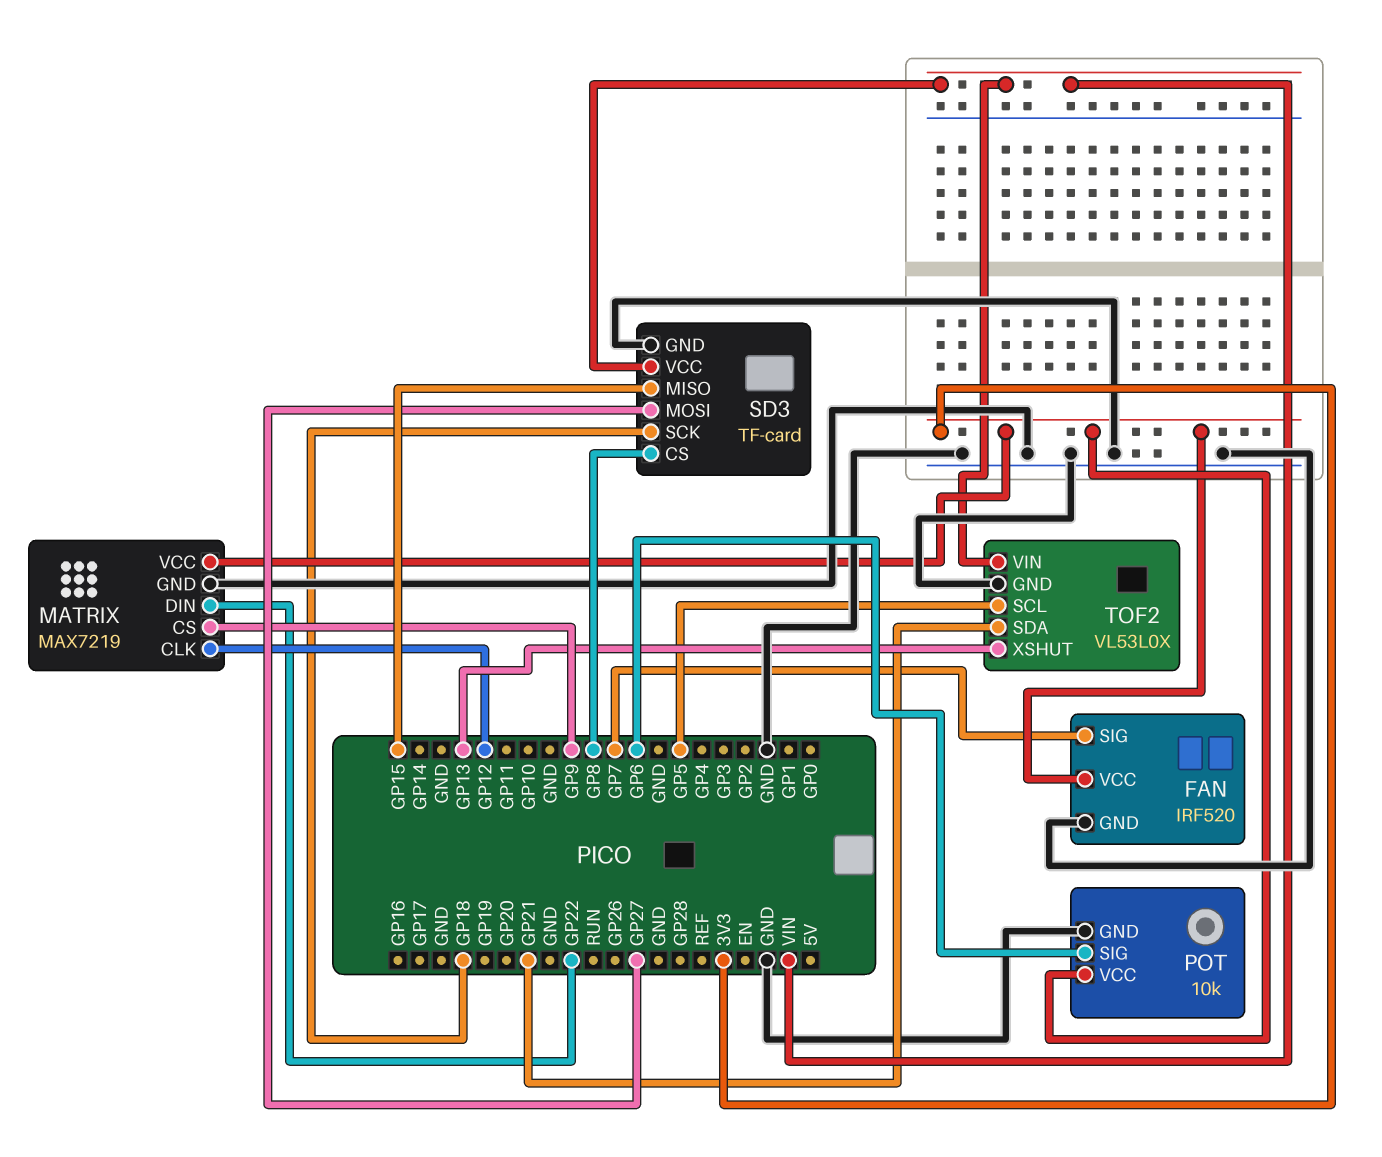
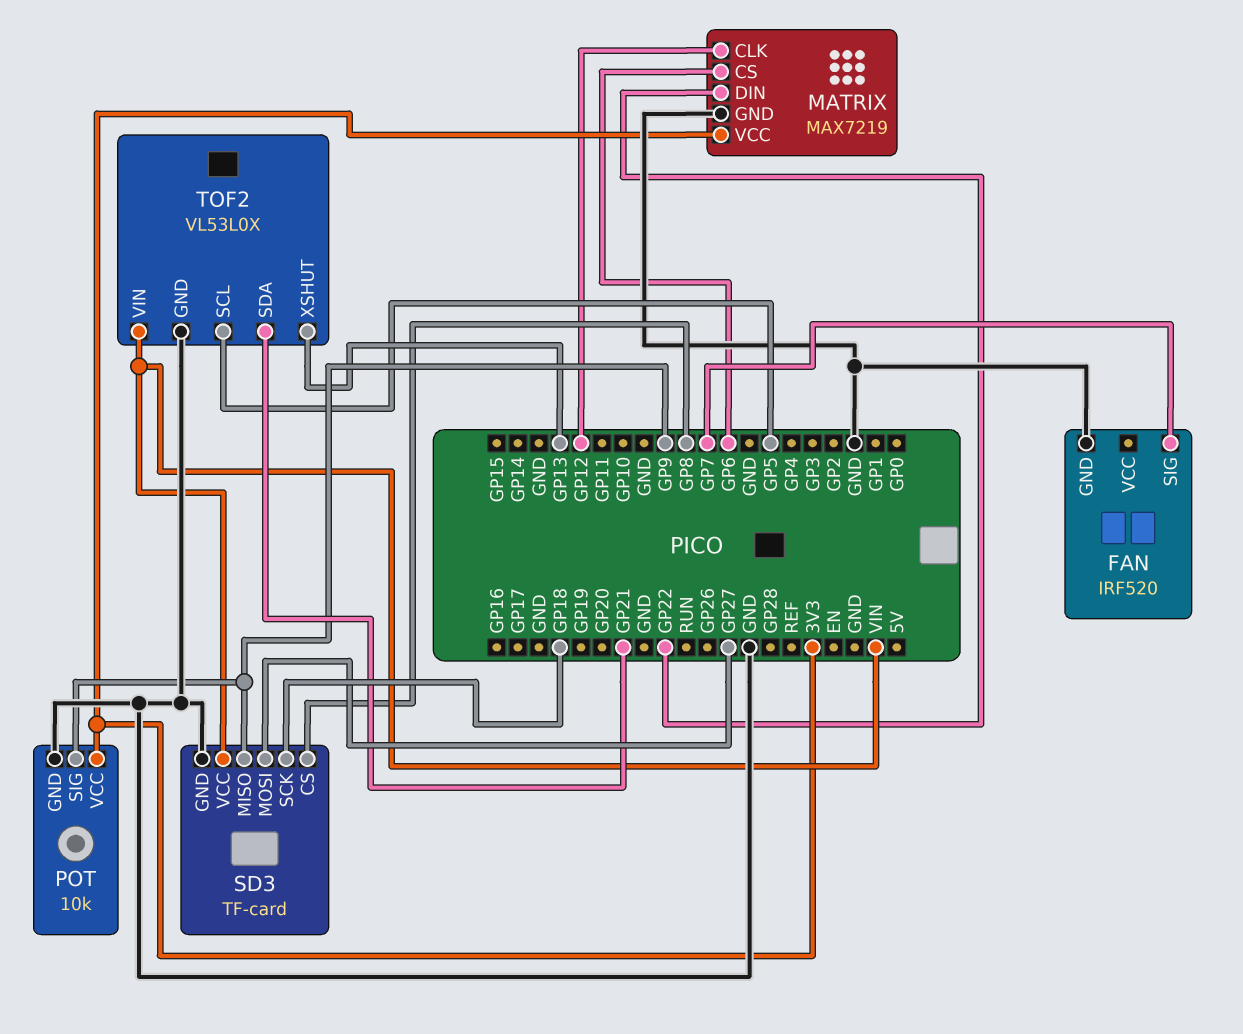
FAN pin VCC: 3V3 -> none
MATRIX pin CS: GP9 -> GP6
POT pin SIG: GP6 -> GP9
SD3 pin MISO: GP15 -> GP9

